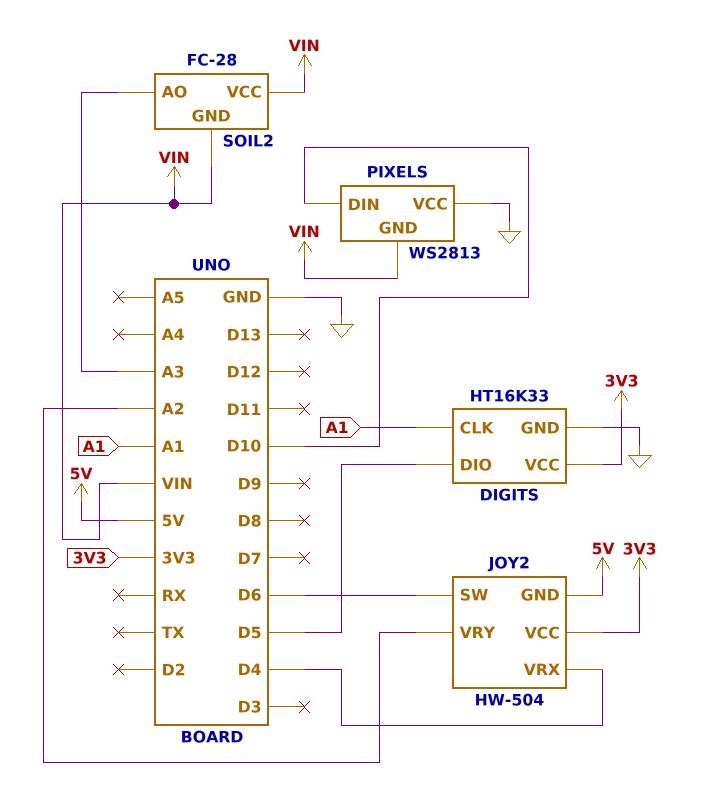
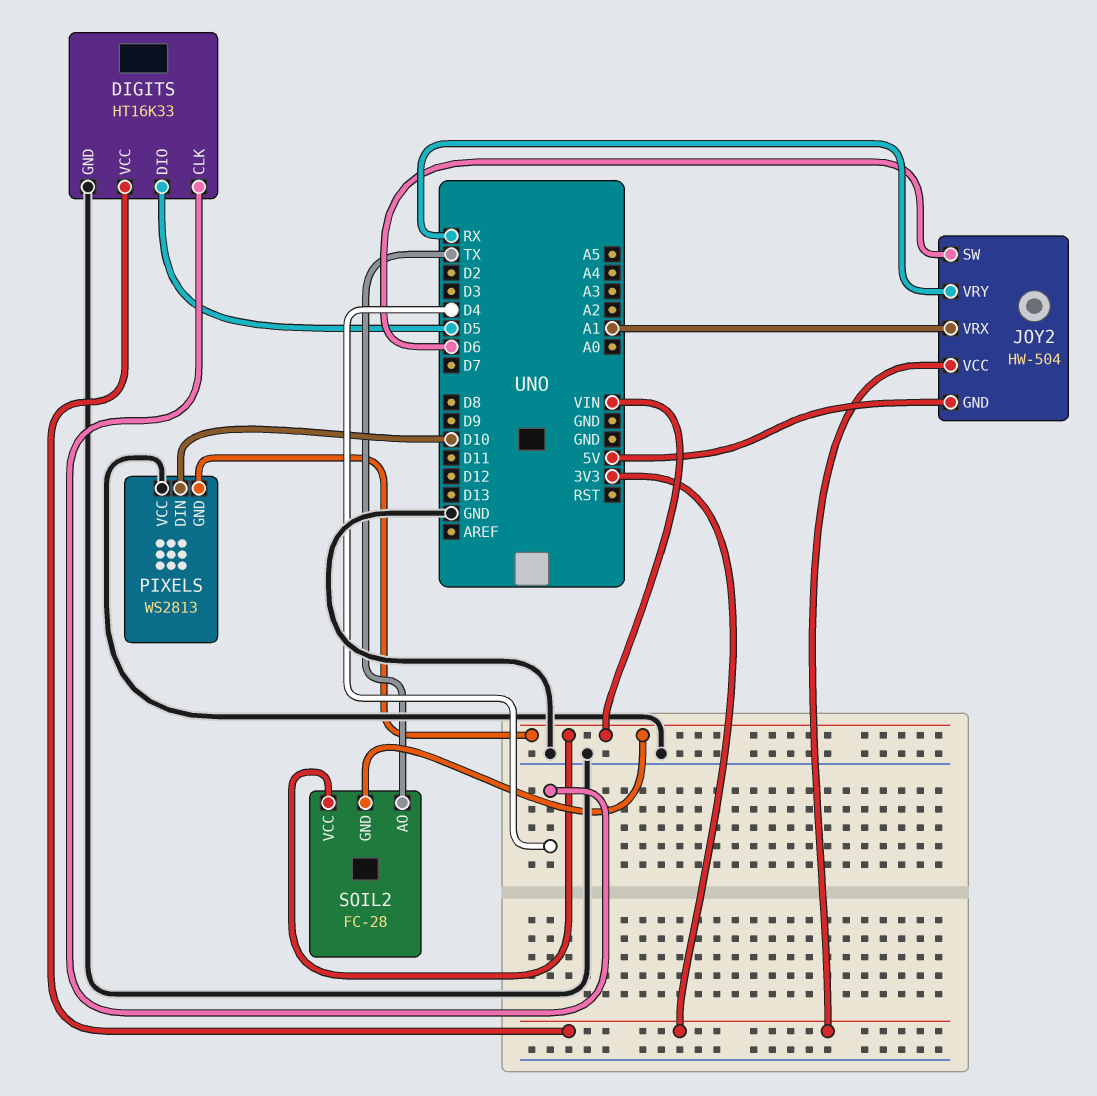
DIGITS pin CLK: A1 -> D4
JOY2 pin VRX: D4 -> A1
JOY2 pin VRY: A2 -> RX
SOIL2 pin AO: A3 -> TX

